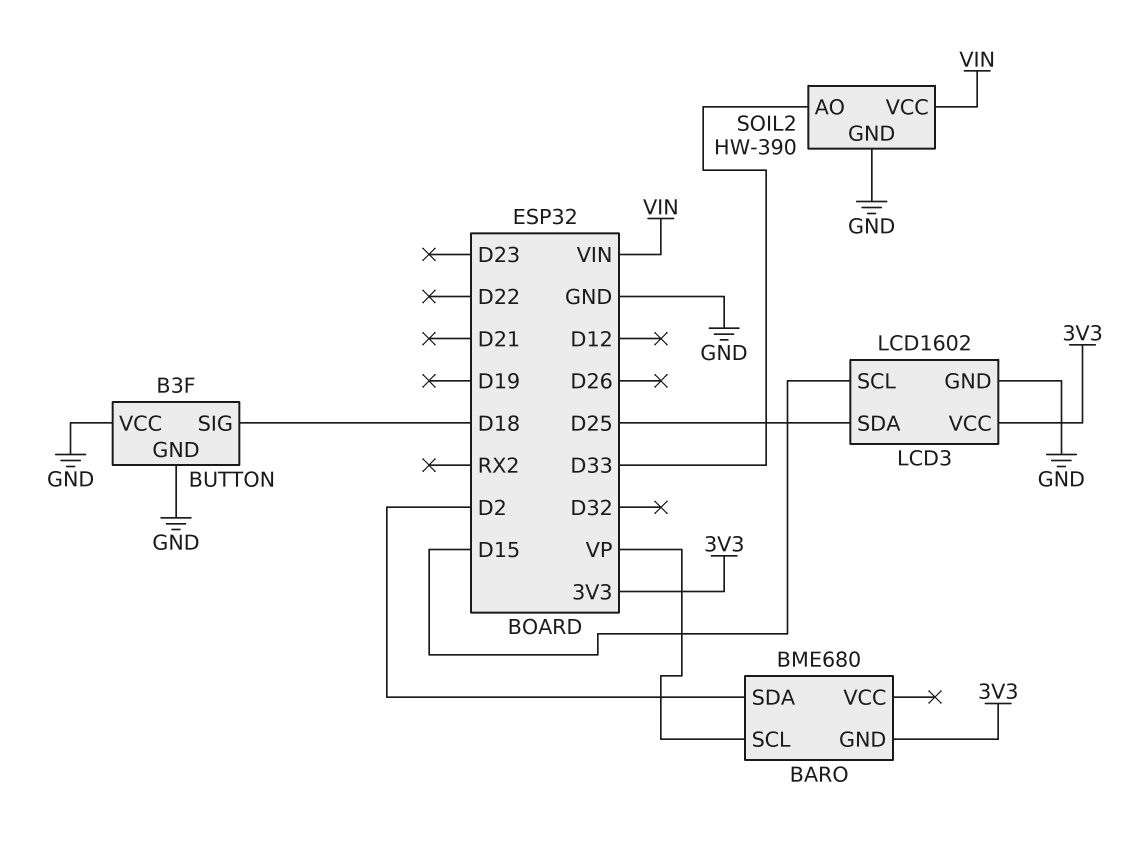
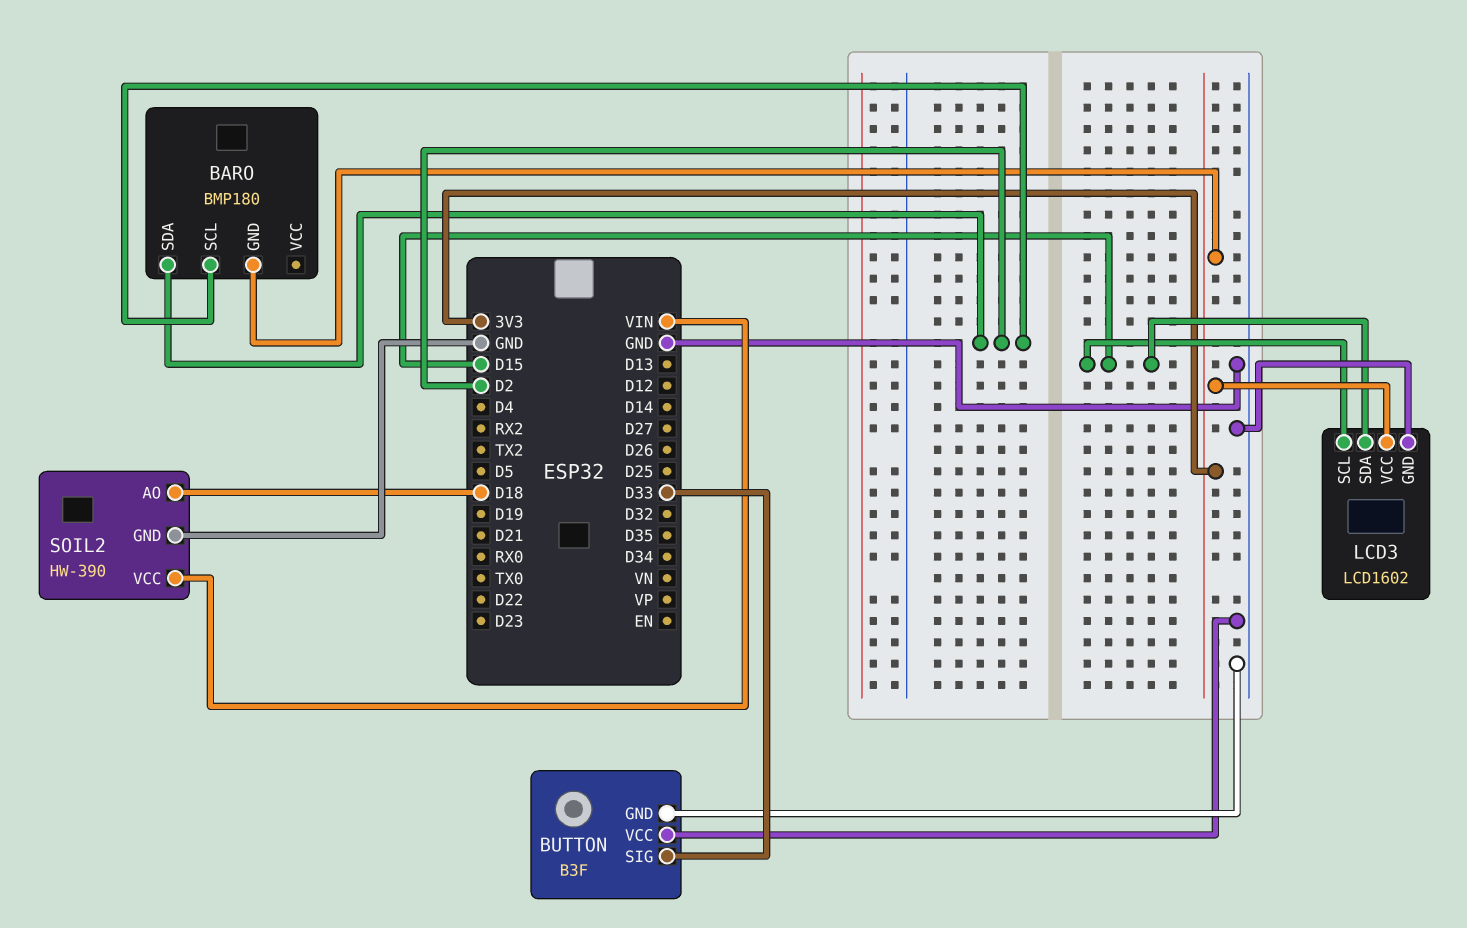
BARO: BME680 -> BMP180
BARO pin SCL: VP -> D2
BUTTON pin SIG: D18 -> D33
LCD3 pin SDA: D25 -> D15
SOIL2 pin AO: D33 -> D18

